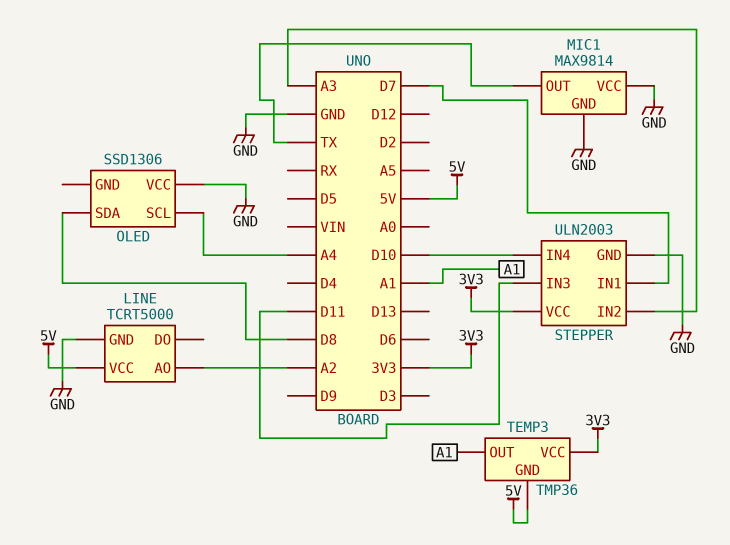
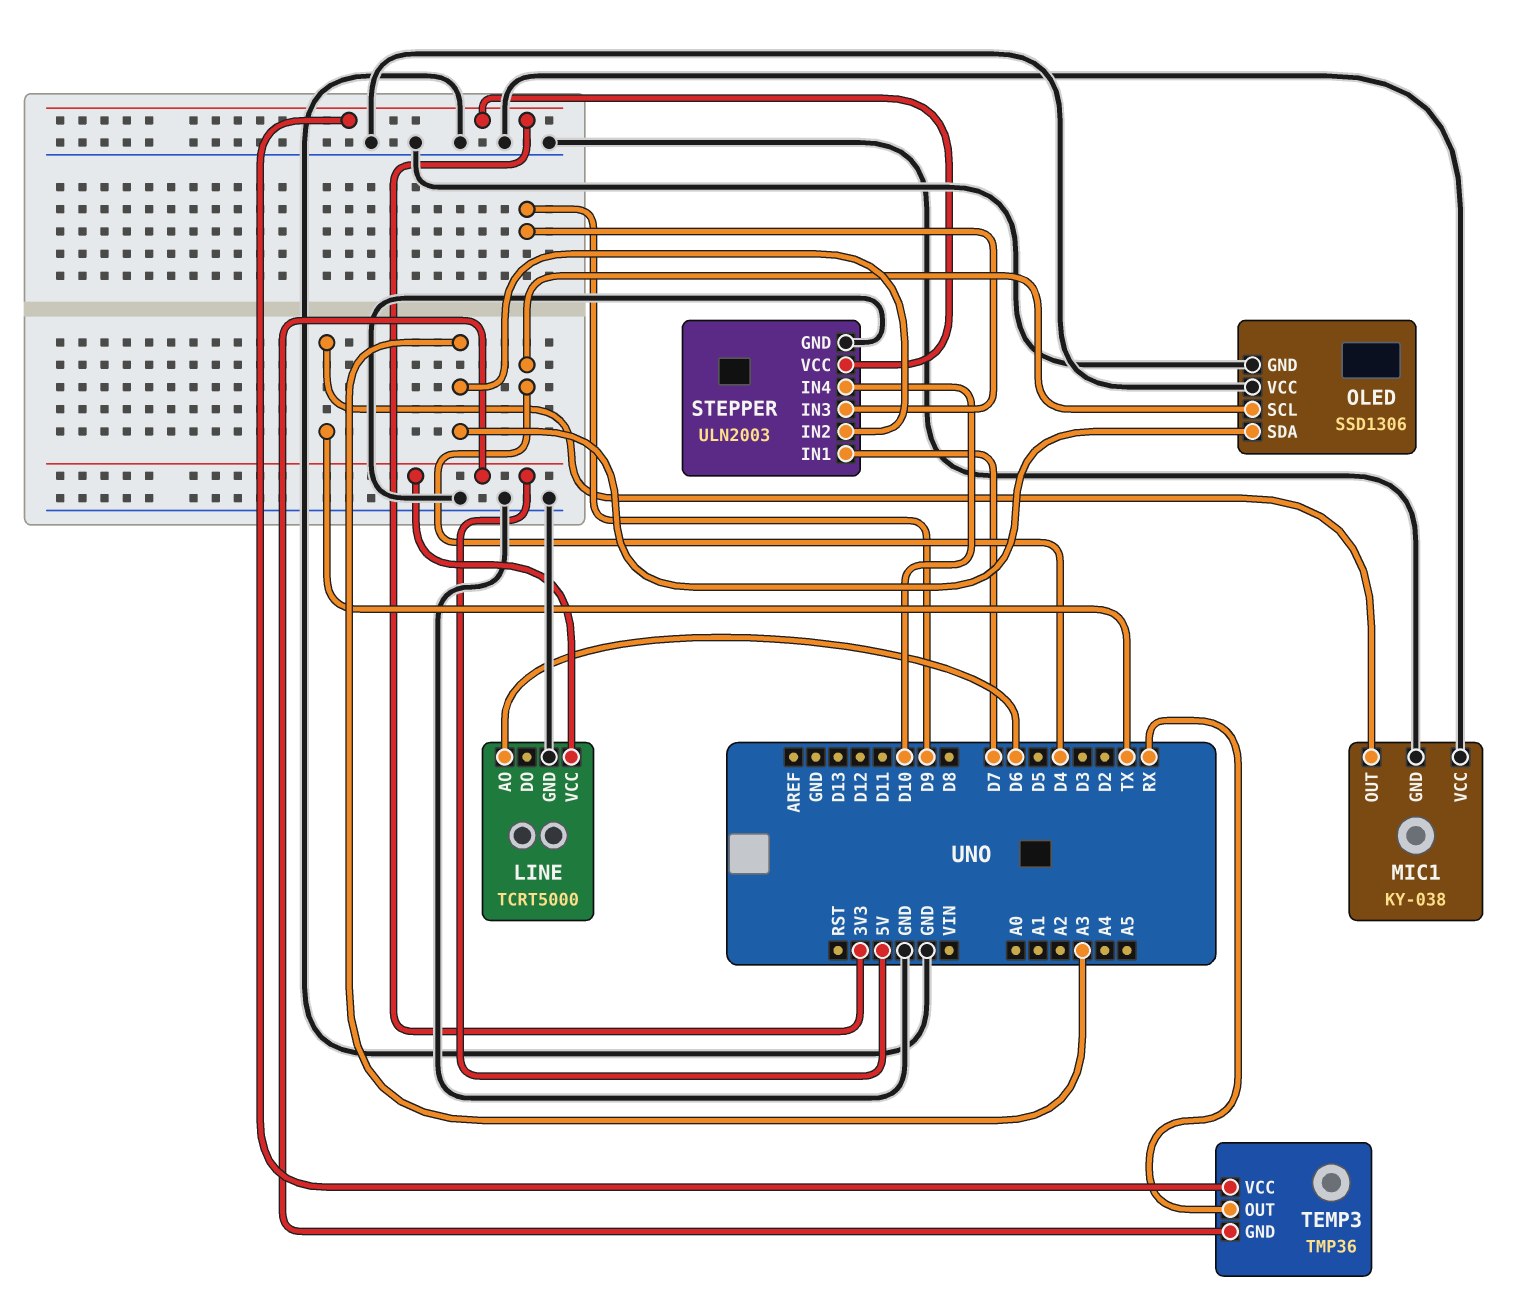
LINE pin AO: A2 -> D6
MIC1: MAX9814 -> KY-038
OLED pin GND: none -> GND
OLED pin SCL: A4 -> D4
OLED pin SDA: D8 -> A3
STEPPER pin IN3: D11 -> D9
TEMP3 pin OUT: A1 -> RX

